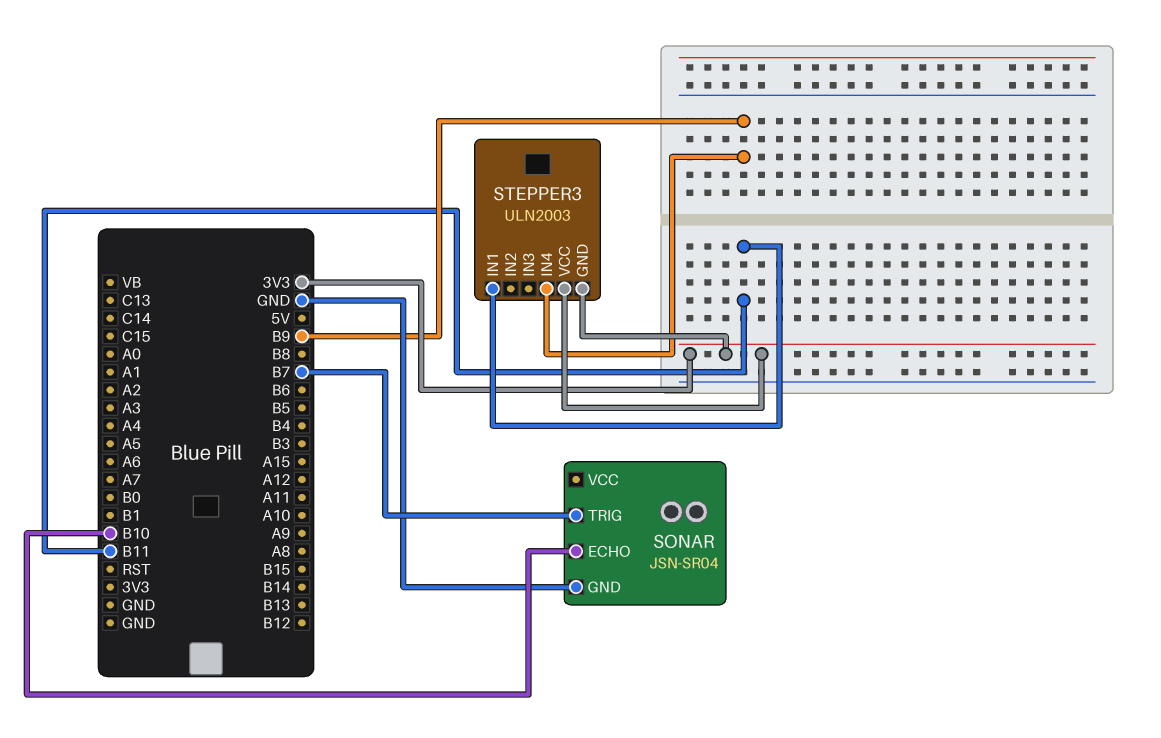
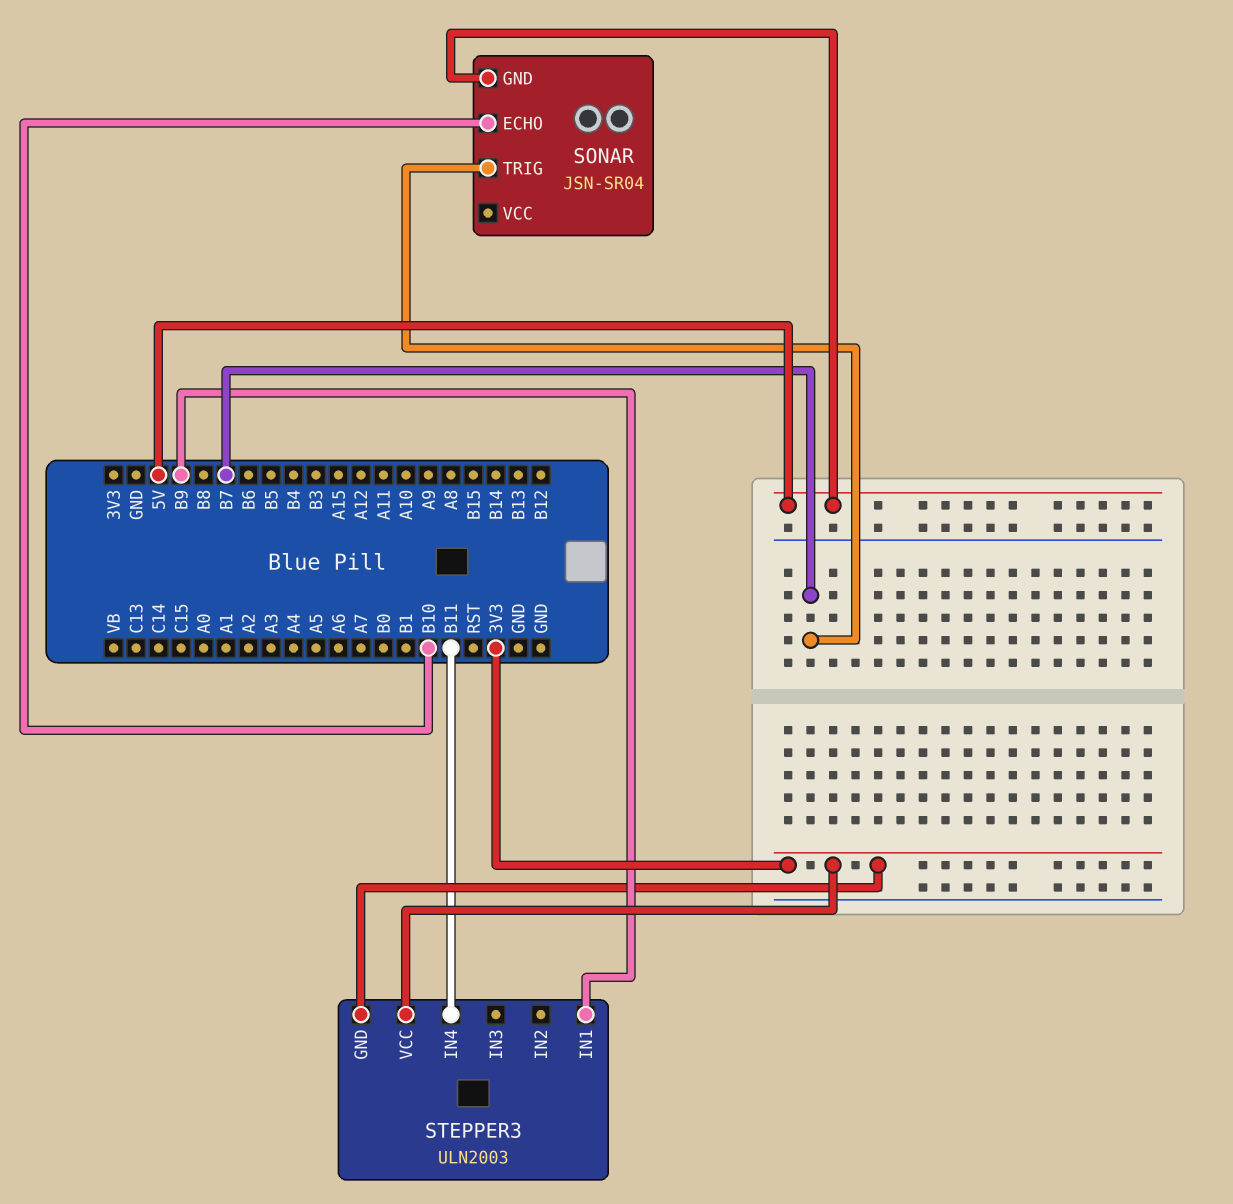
SONAR pin GND: GND -> 5V
STEPPER3 pin IN1: B11 -> B9
STEPPER3 pin IN4: B9 -> B11

